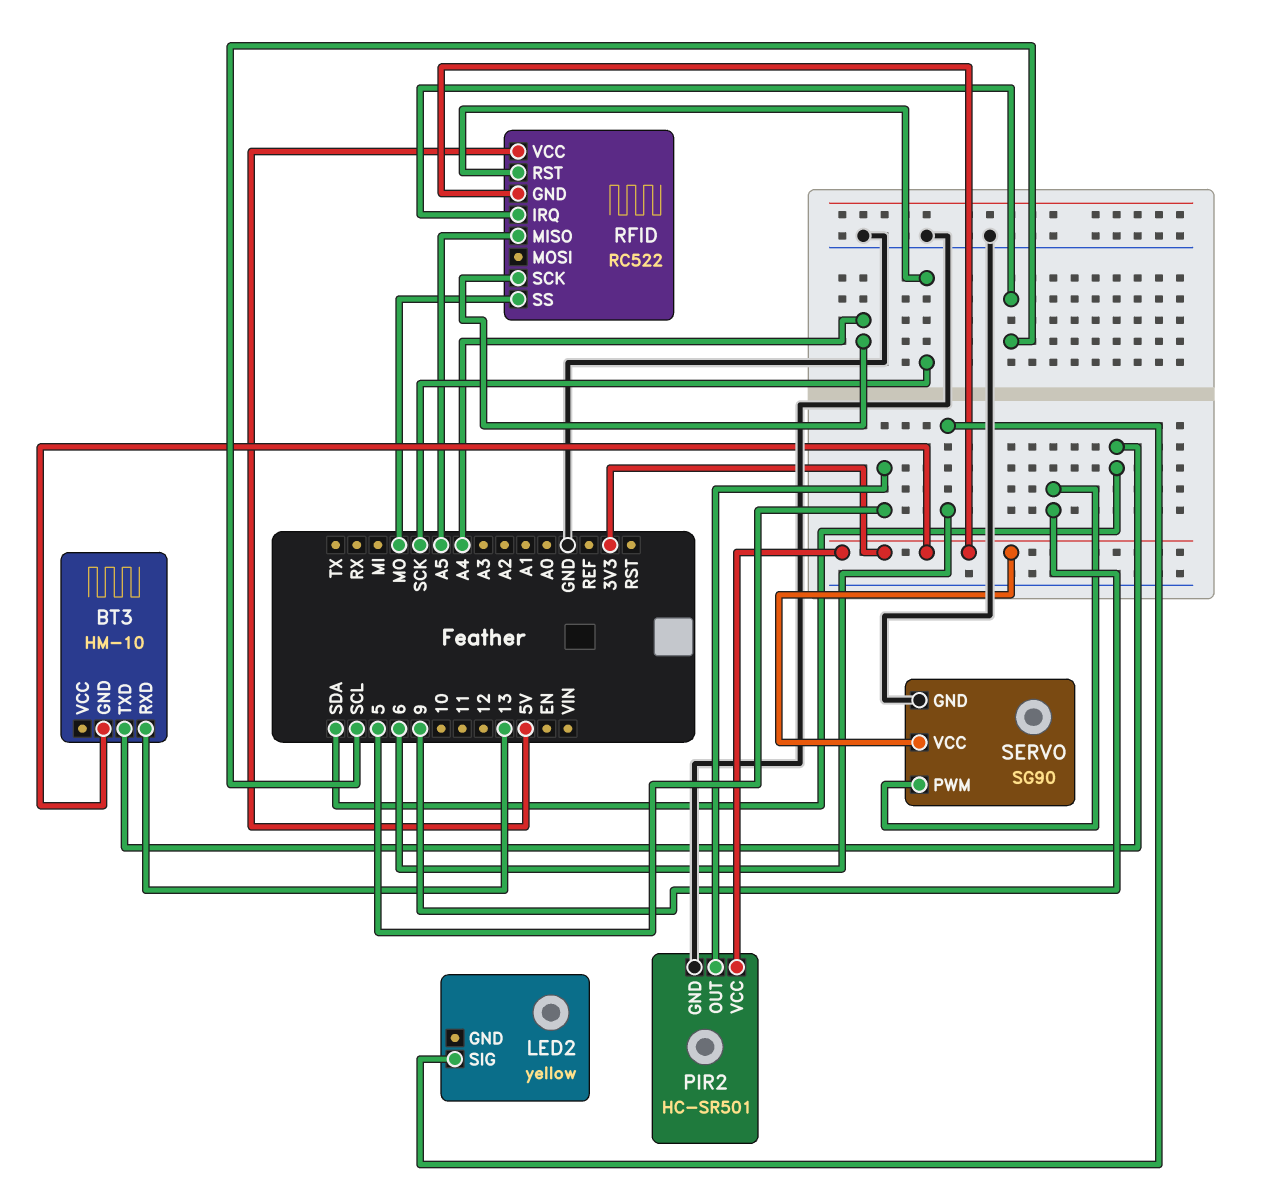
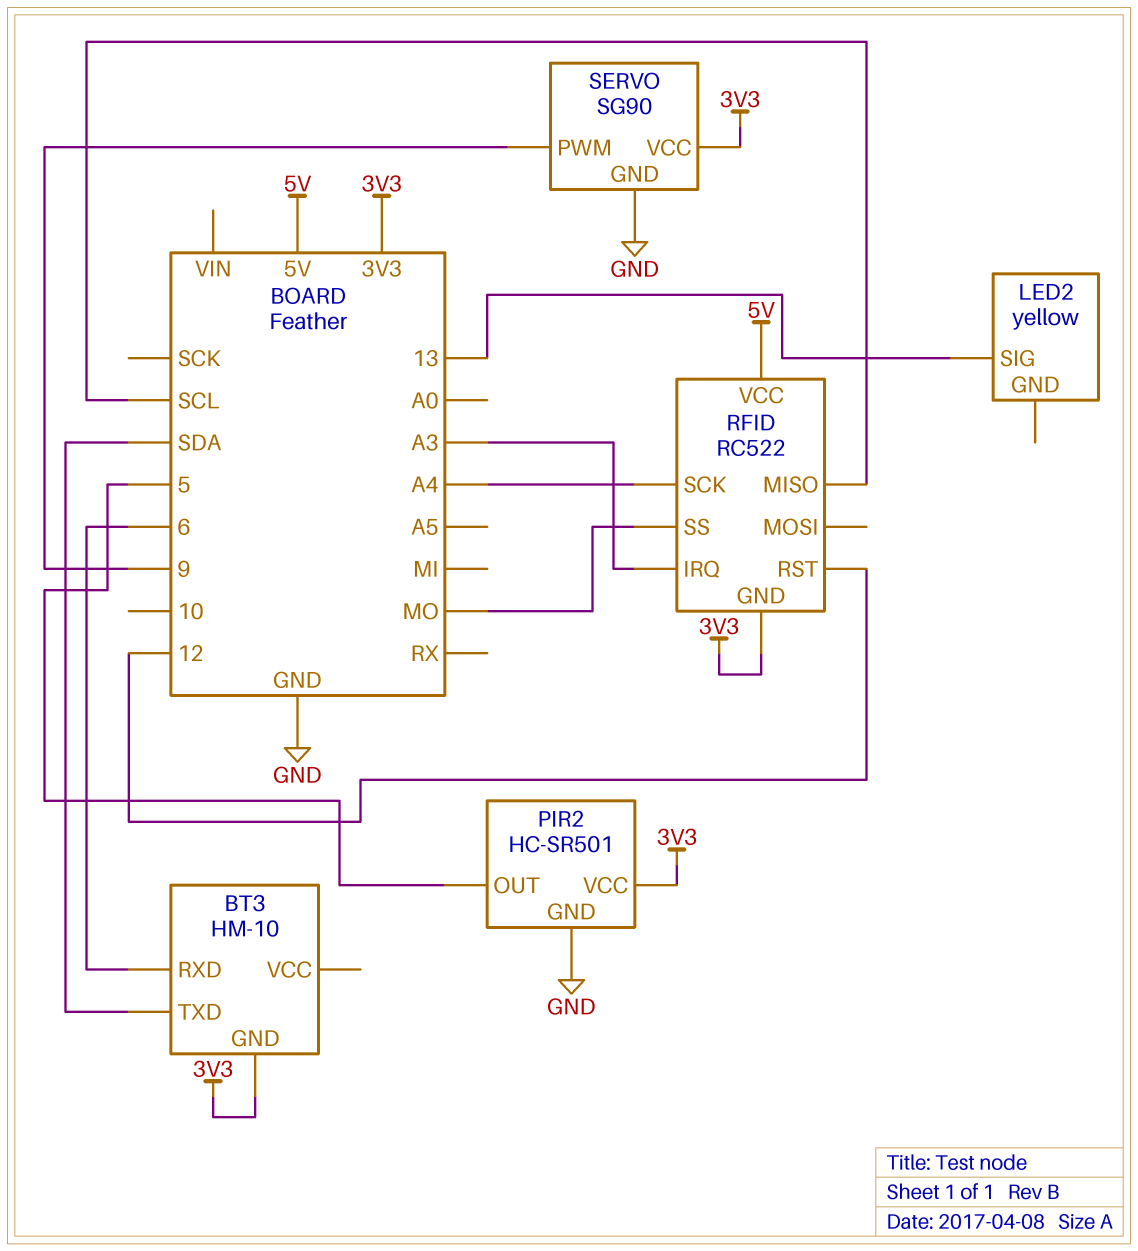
BT3 pin RXD: 13 -> 6
LED2 pin SIG: 6 -> 13
RFID pin IRQ: SCL -> A3
RFID pin MISO: A5 -> SCL
RFID pin RST: SCK -> 12

